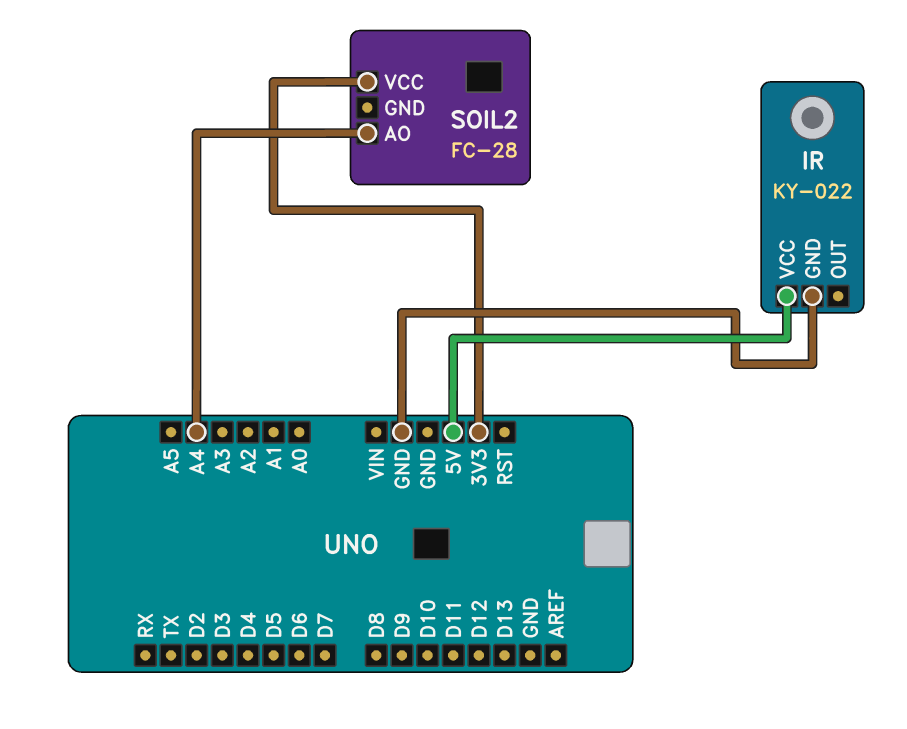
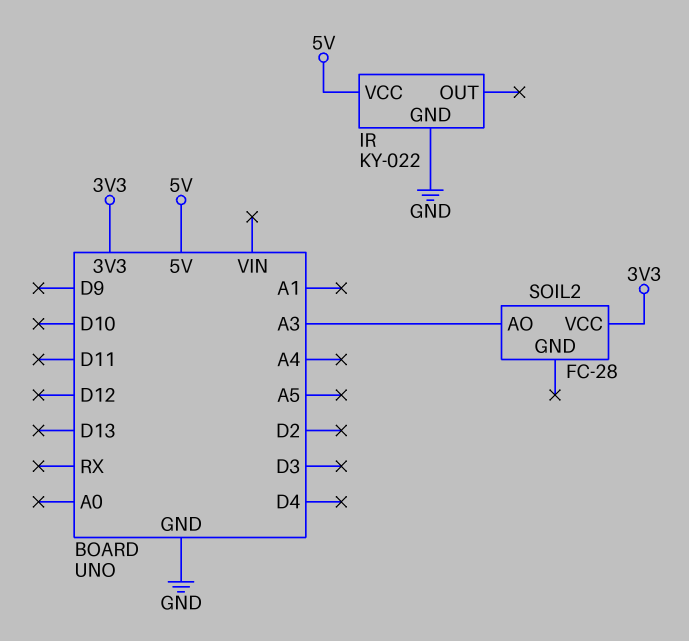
SOIL2 pin AO: A4 -> A3

